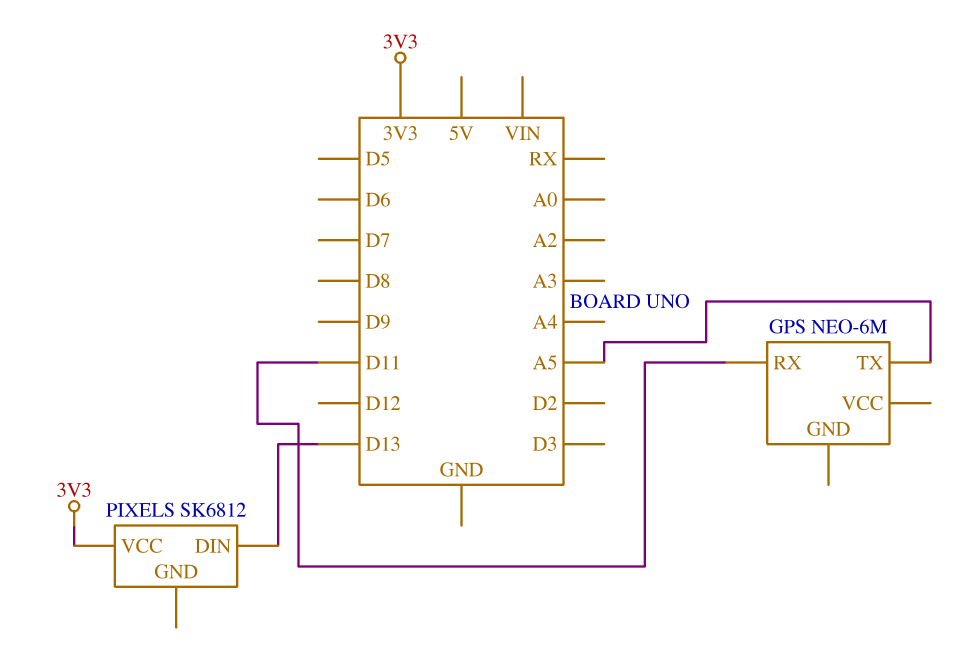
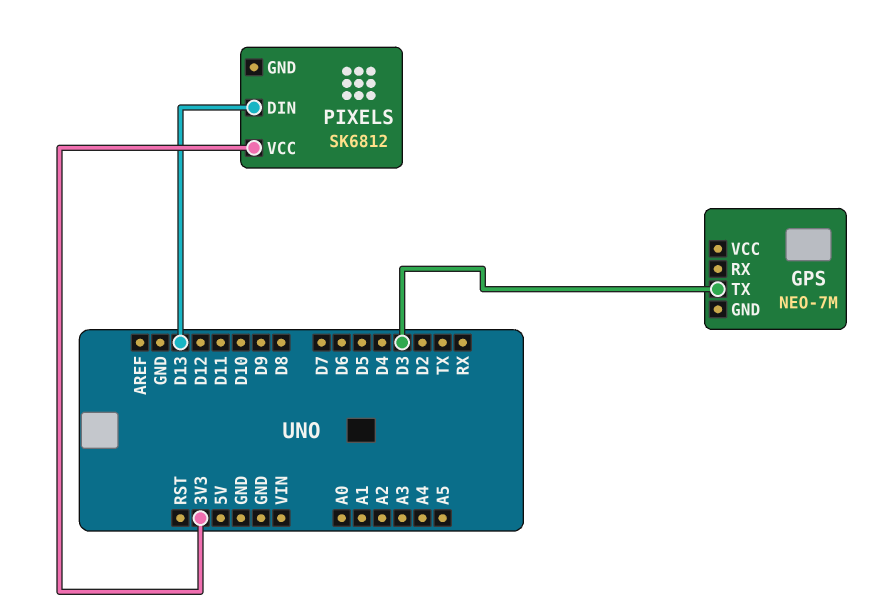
GPS: NEO-6M -> NEO-7M
GPS pin RX: D11 -> none
GPS pin TX: A5 -> D3

